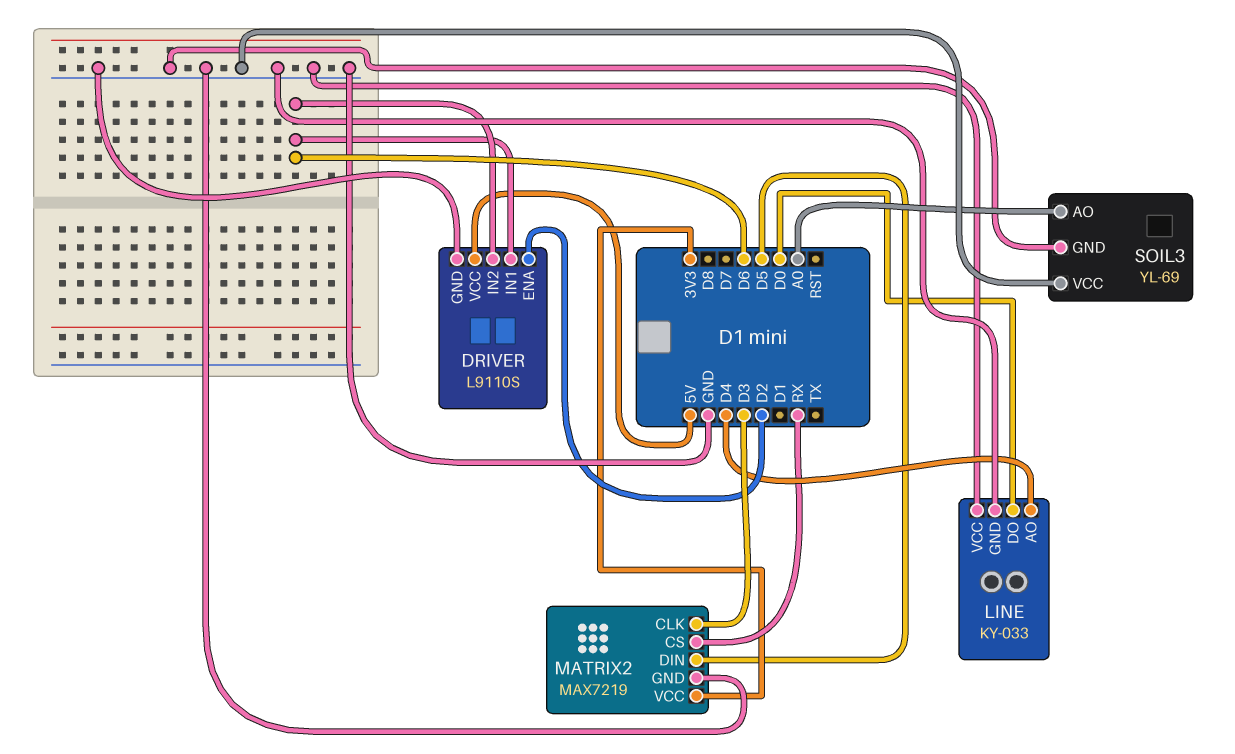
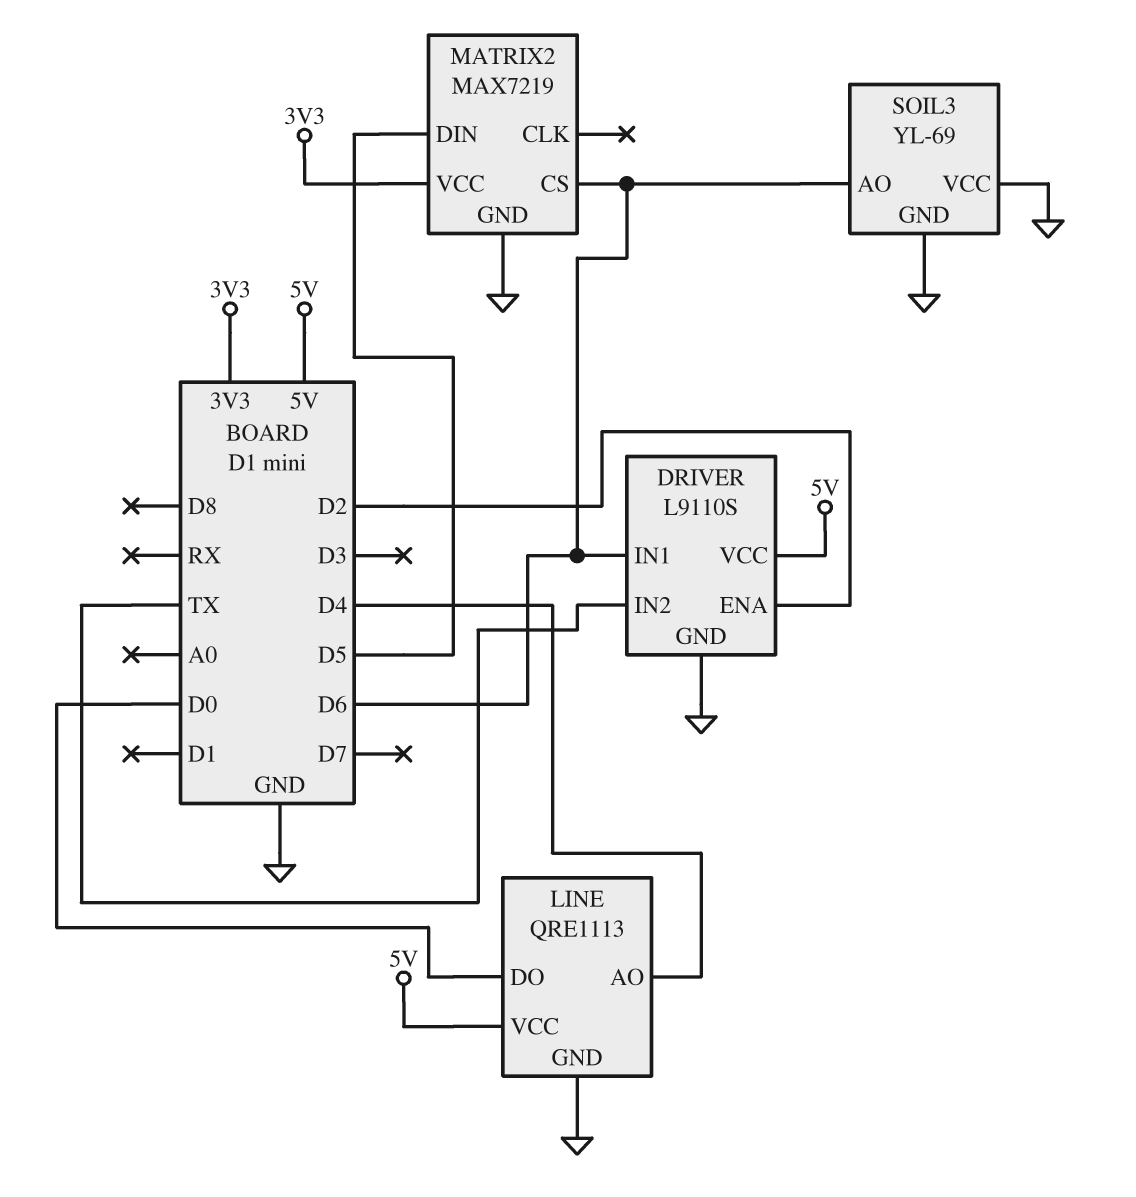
DRIVER pin IN2: D6 -> TX
LINE: KY-033 -> QRE1113
LINE pin VCC: GND -> 5V
MATRIX2 pin CLK: D3 -> none
MATRIX2 pin CS: RX -> D6
SOIL3 pin AO: A0 -> D6

